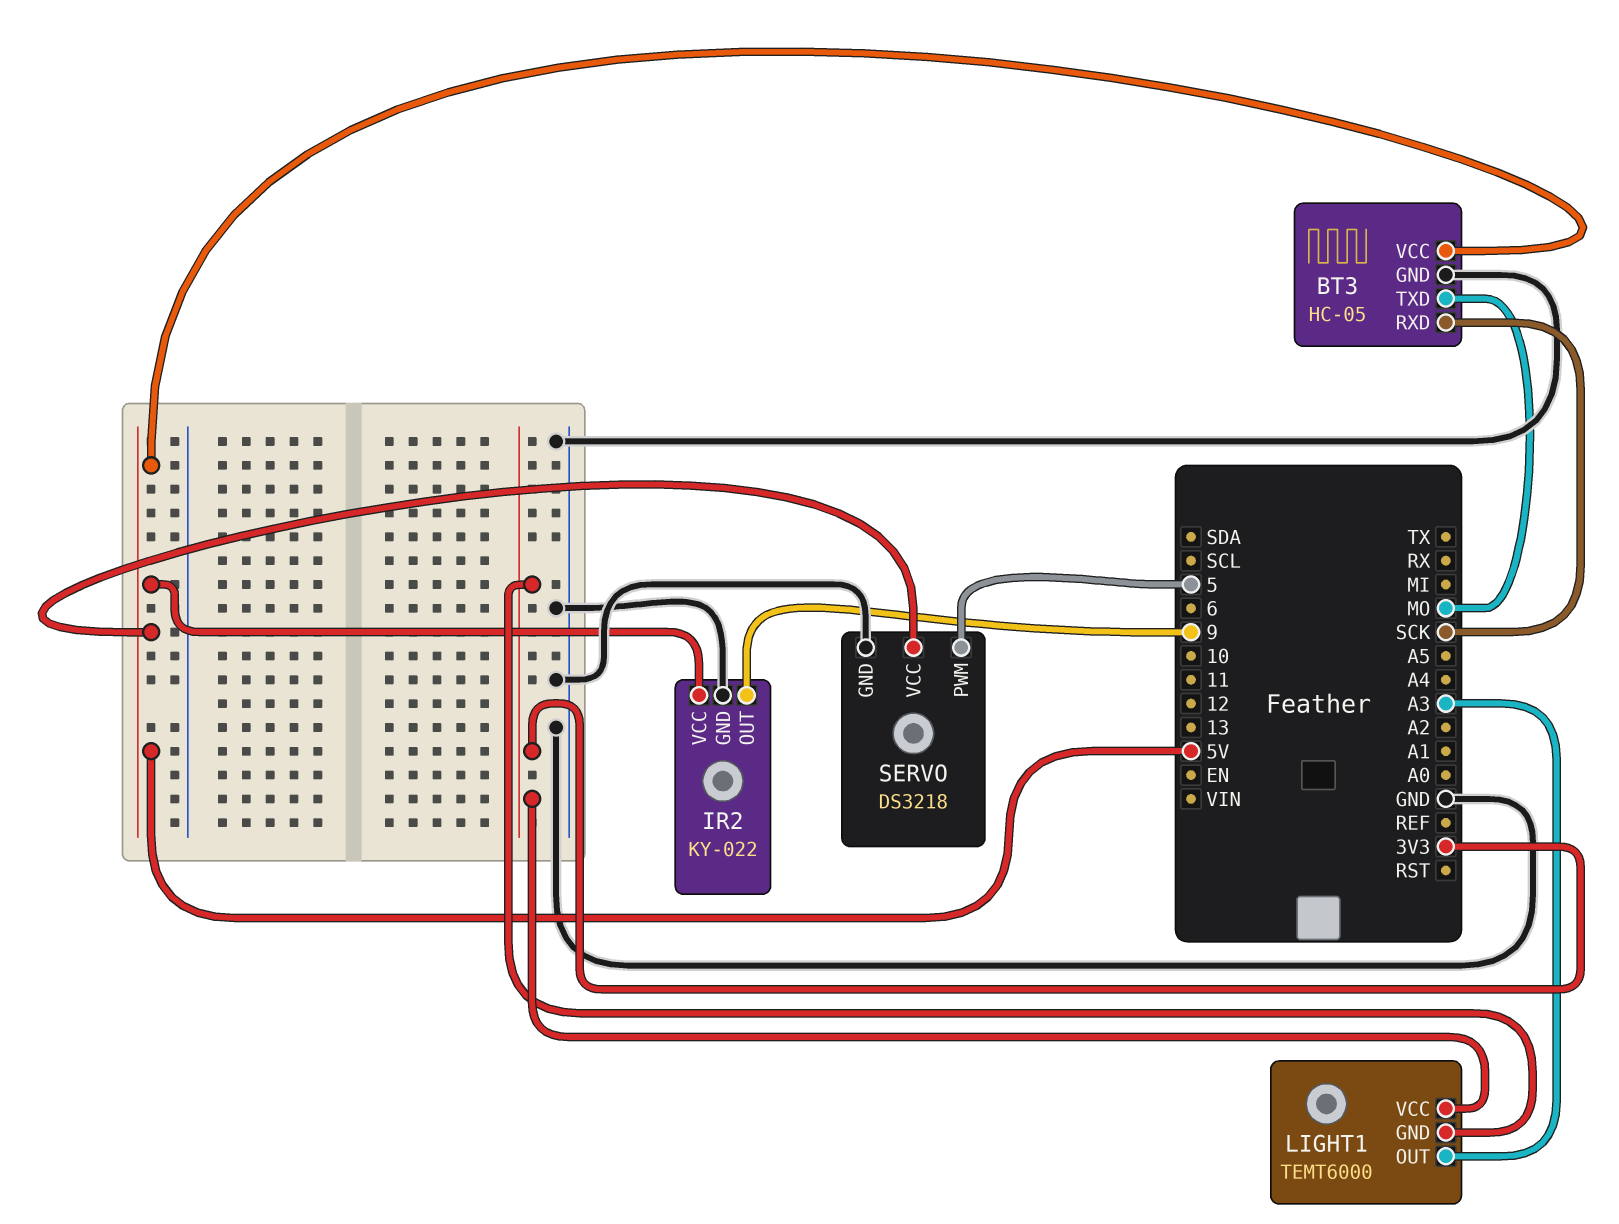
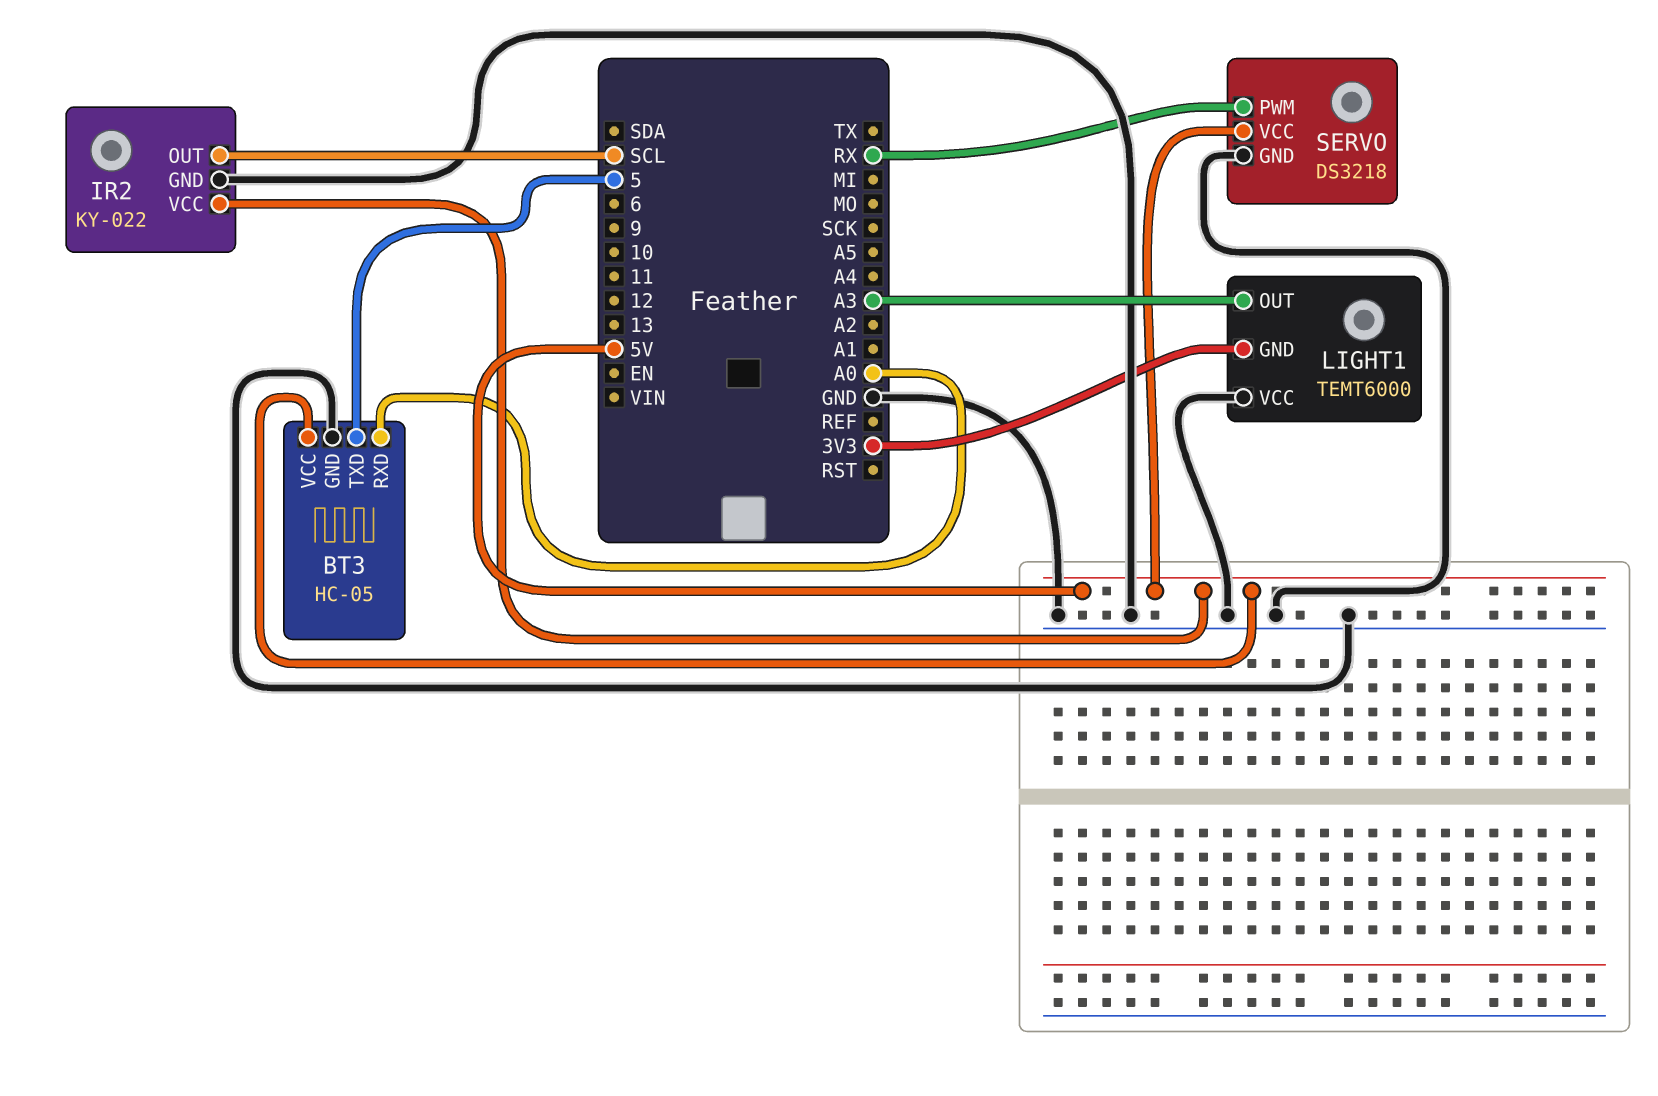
BT3 pin RXD: SCK -> A0
BT3 pin TXD: MO -> 5
IR2 pin OUT: 9 -> SCL
LIGHT1 pin VCC: 3V3 -> GND
SERVO pin PWM: 5 -> RX

